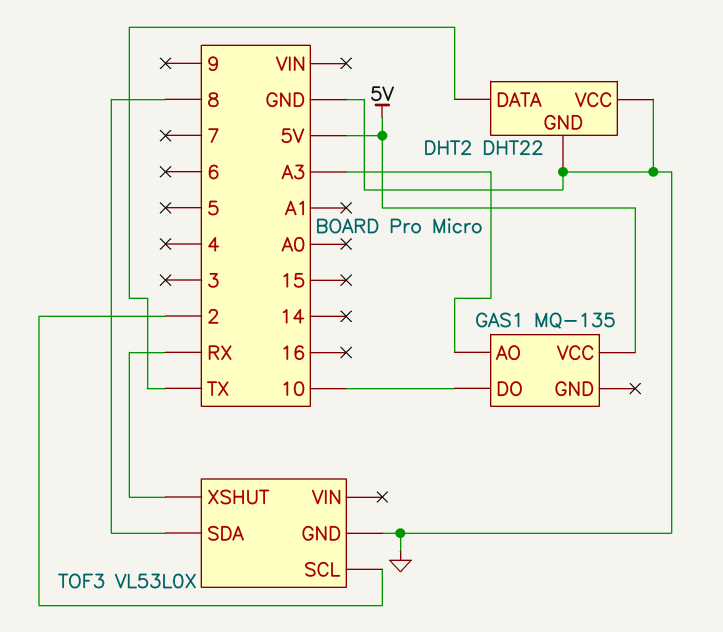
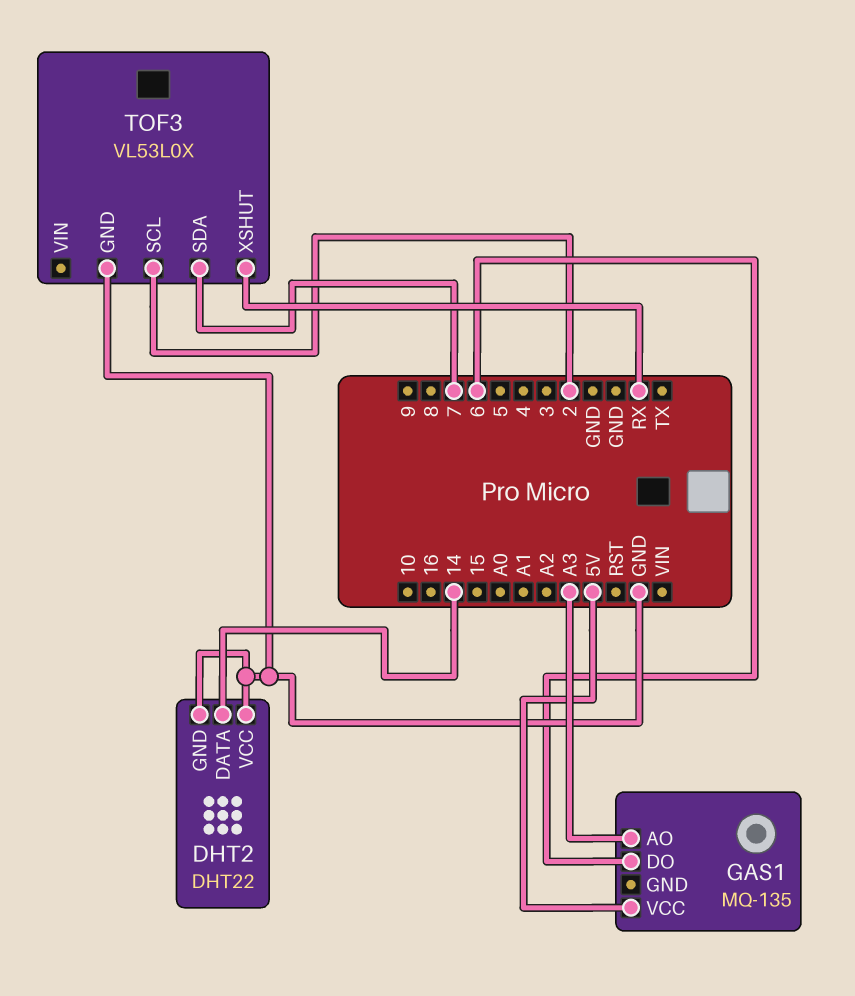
DHT2 pin DATA: TX -> 14
GAS1 pin DO: 10 -> 6
TOF3 pin SDA: 8 -> 7

